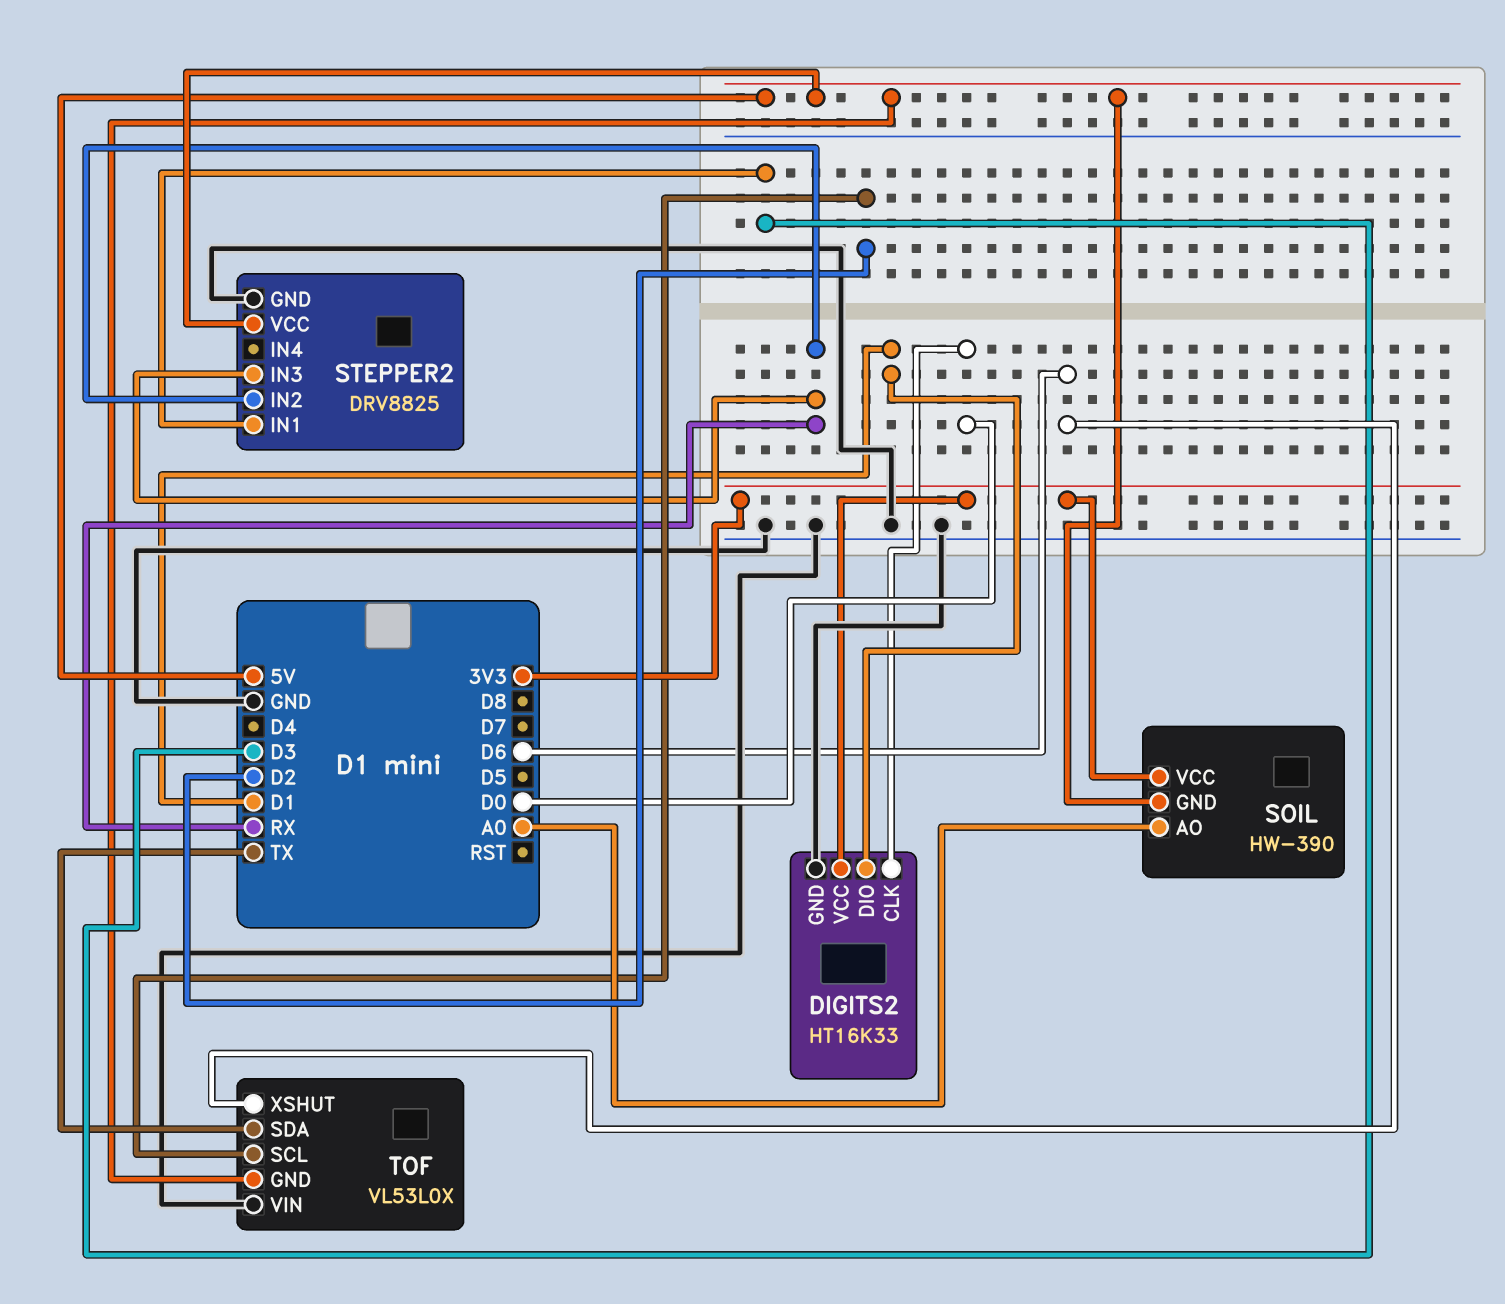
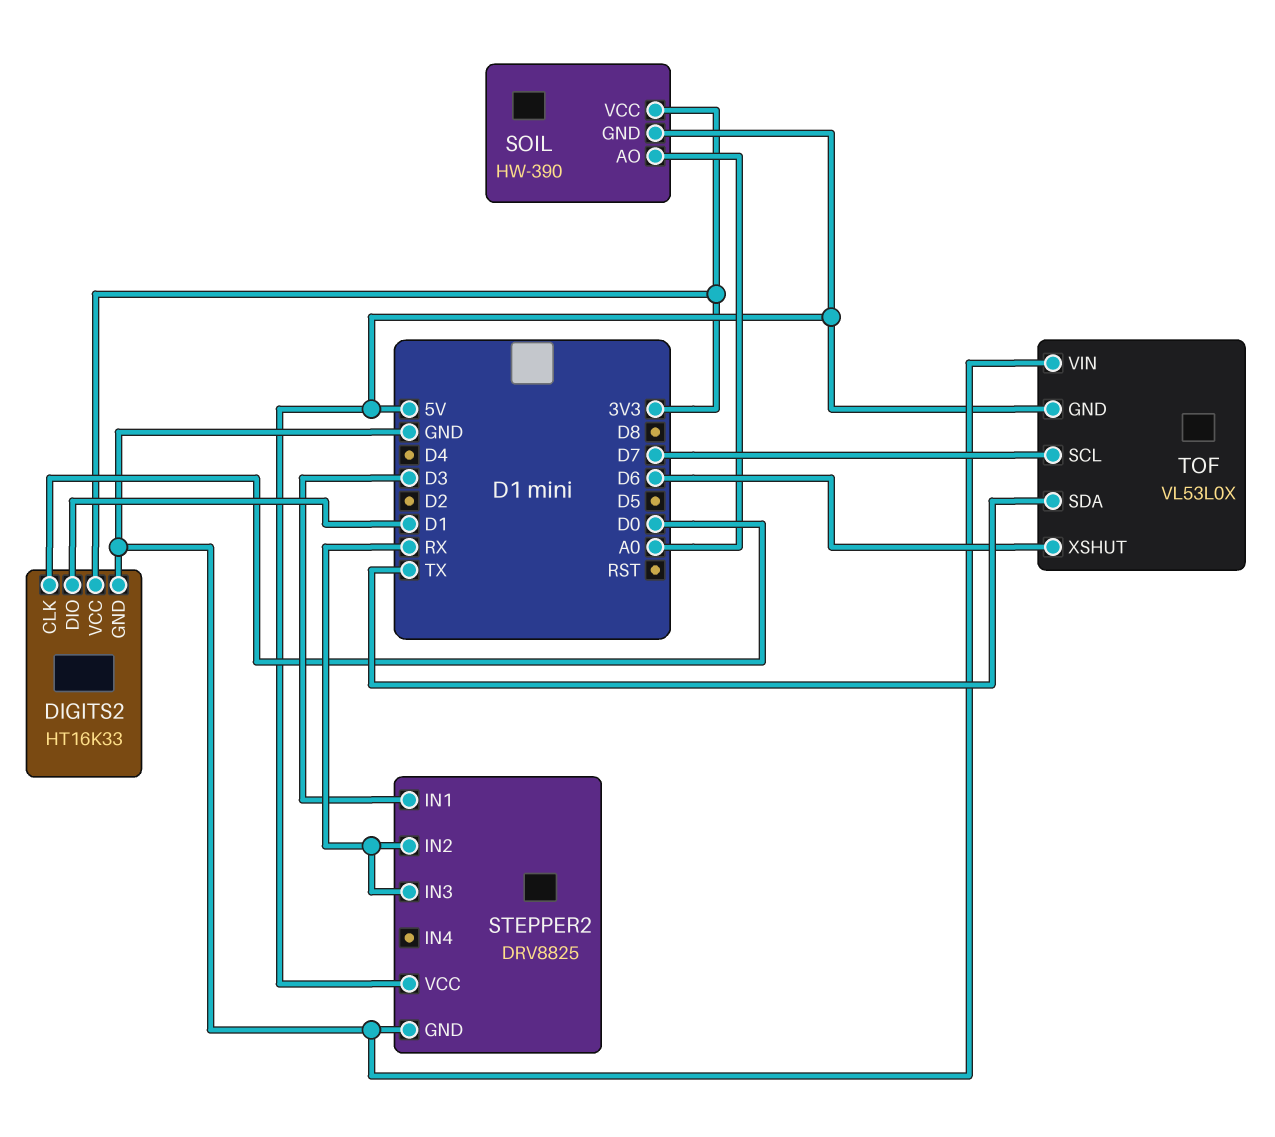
TOF pin SCL: D2 -> D7

